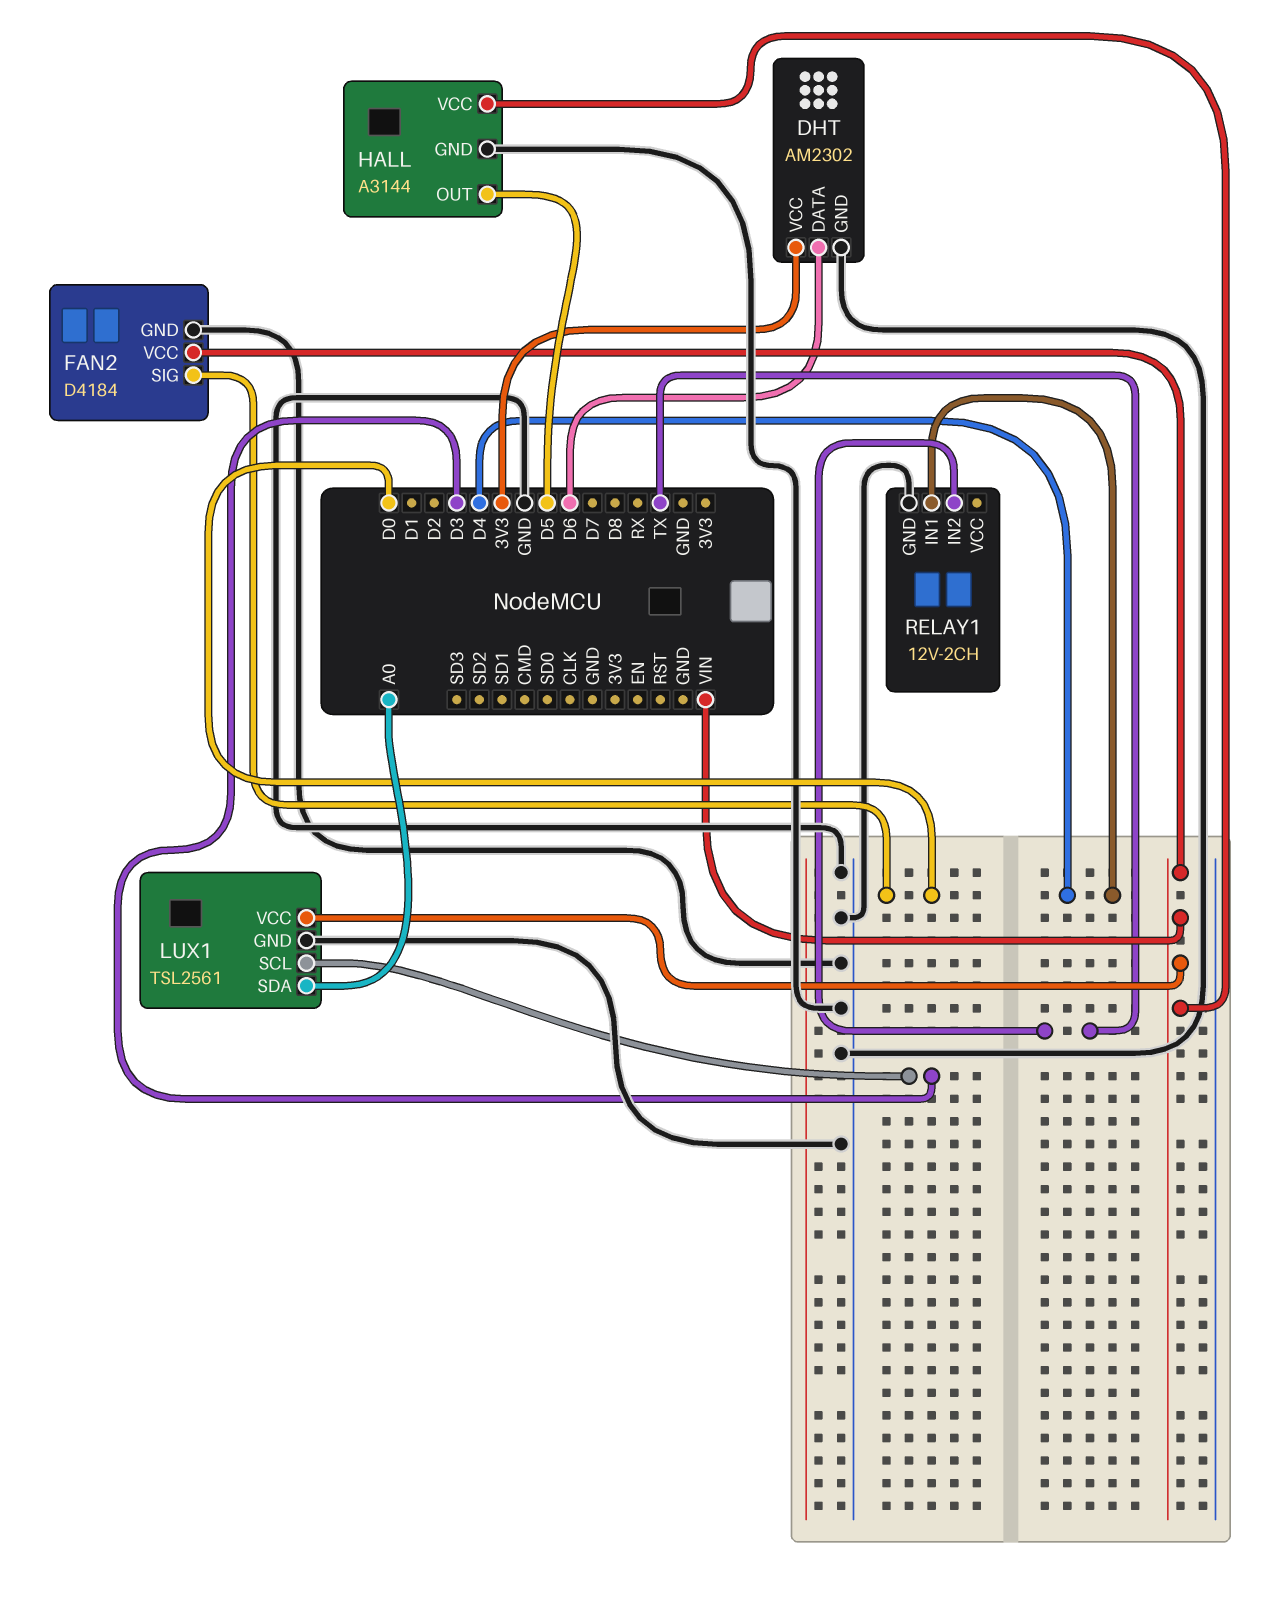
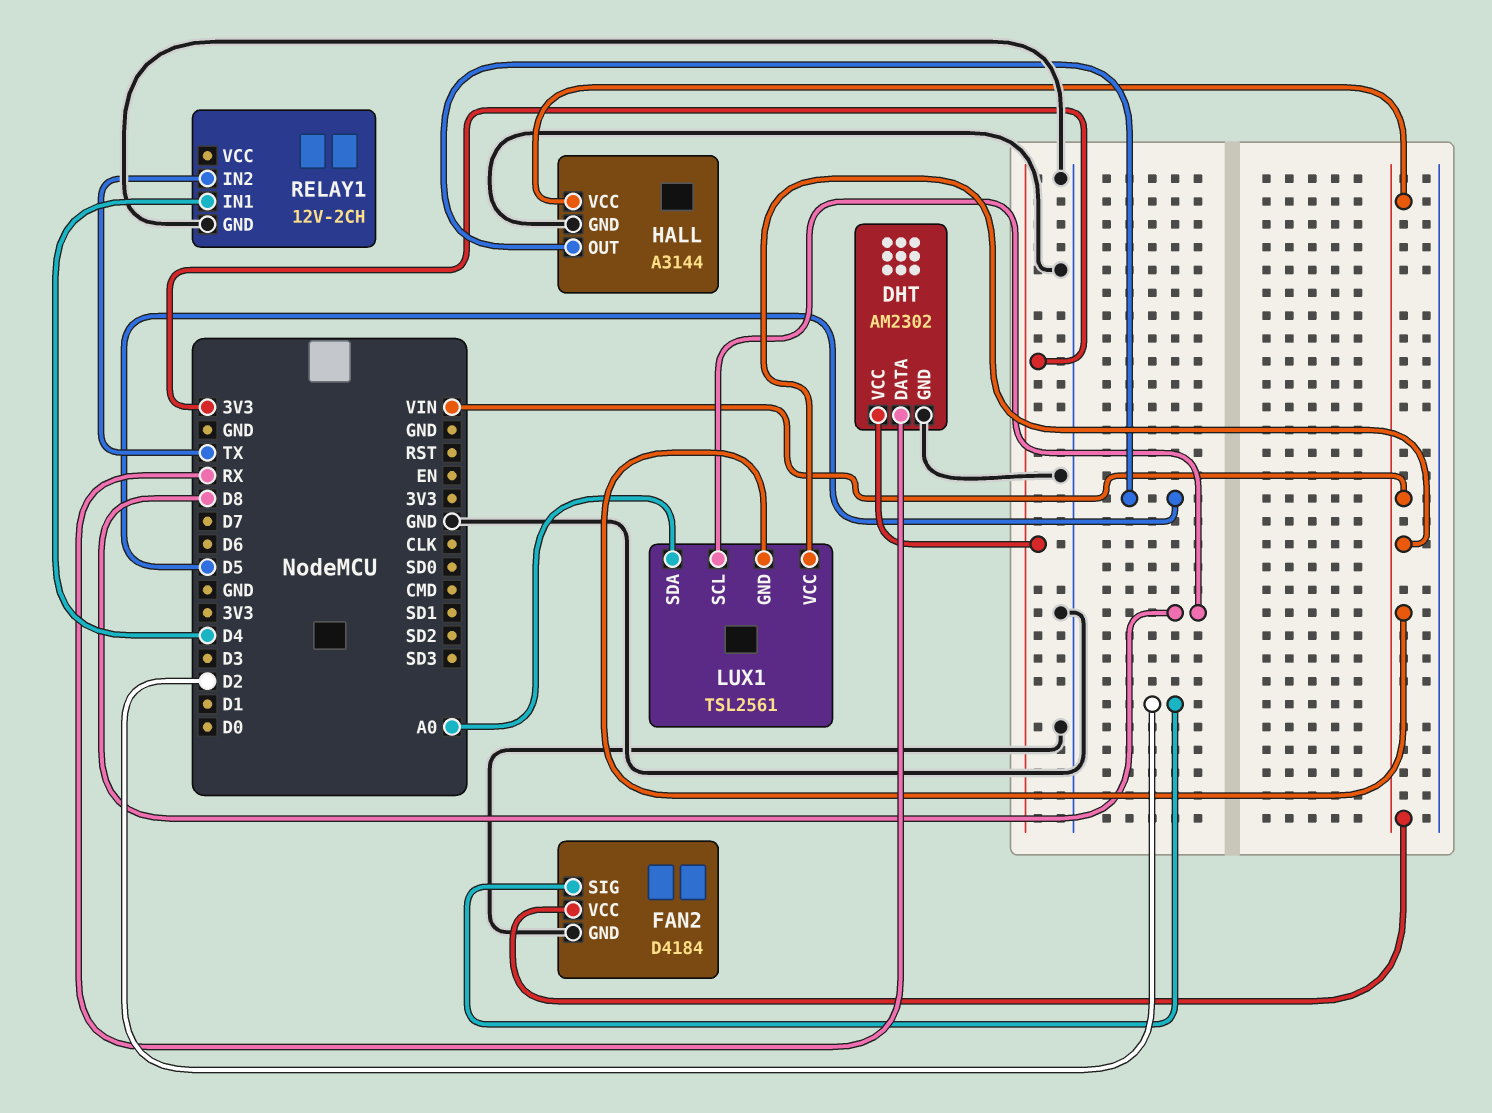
DHT pin DATA: D6 -> RX
FAN2 pin SIG: D0 -> D2
LUX1 pin GND: GND -> VIN
LUX1 pin SCL: D3 -> D8

